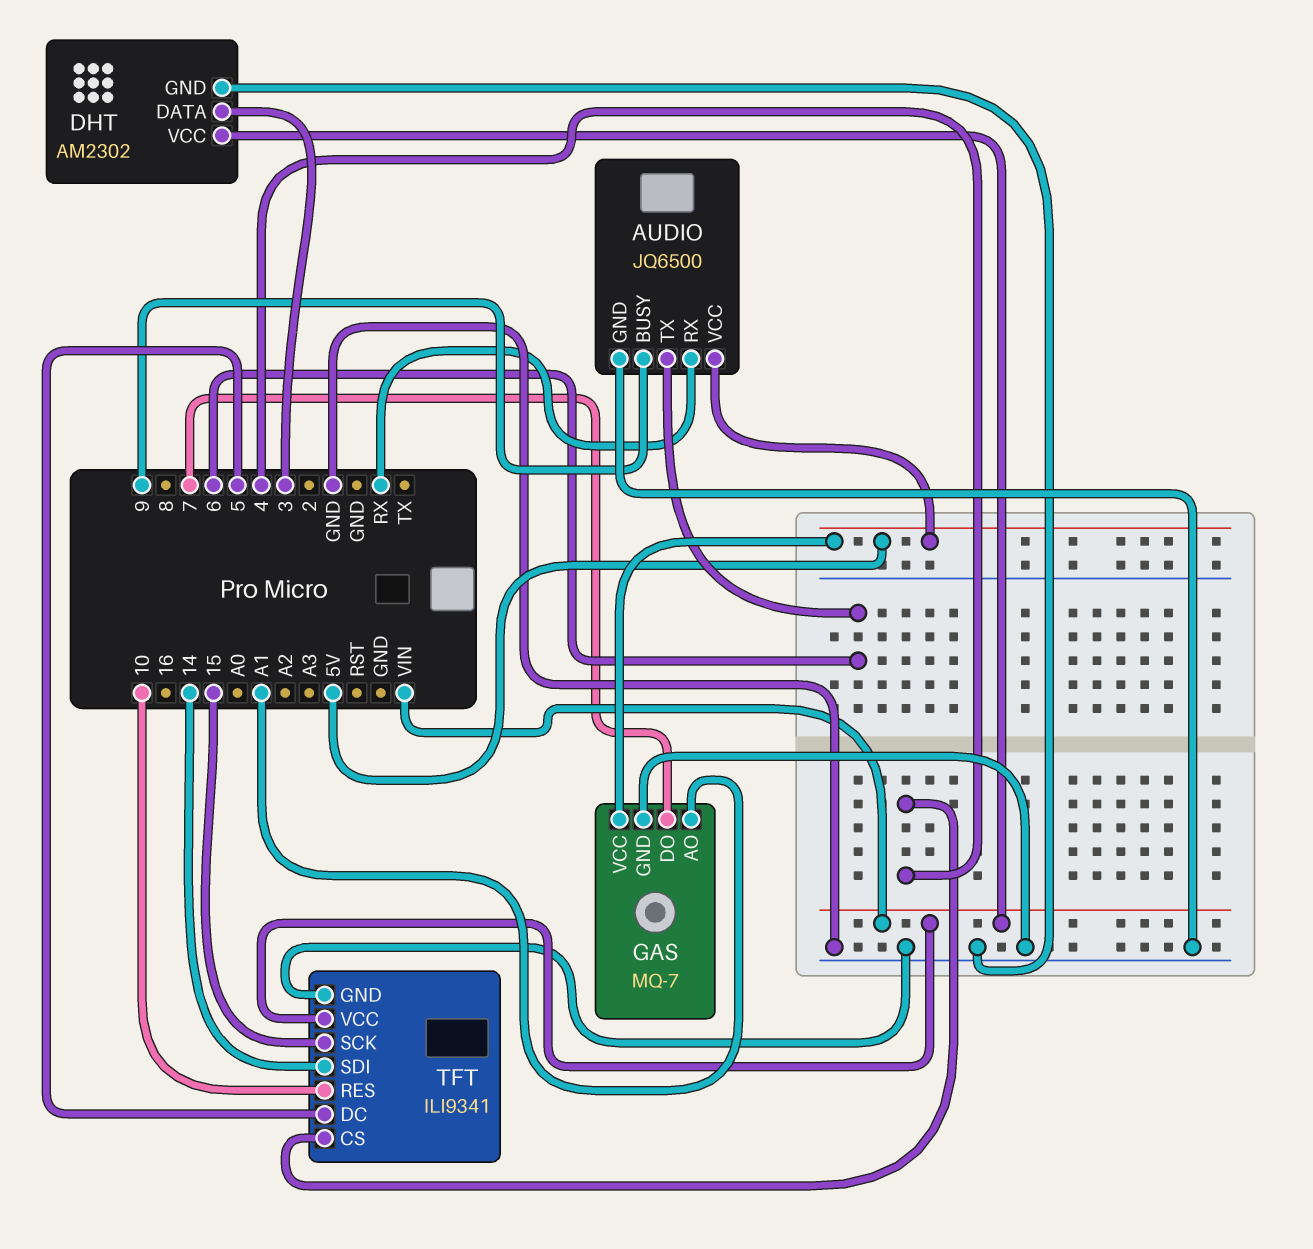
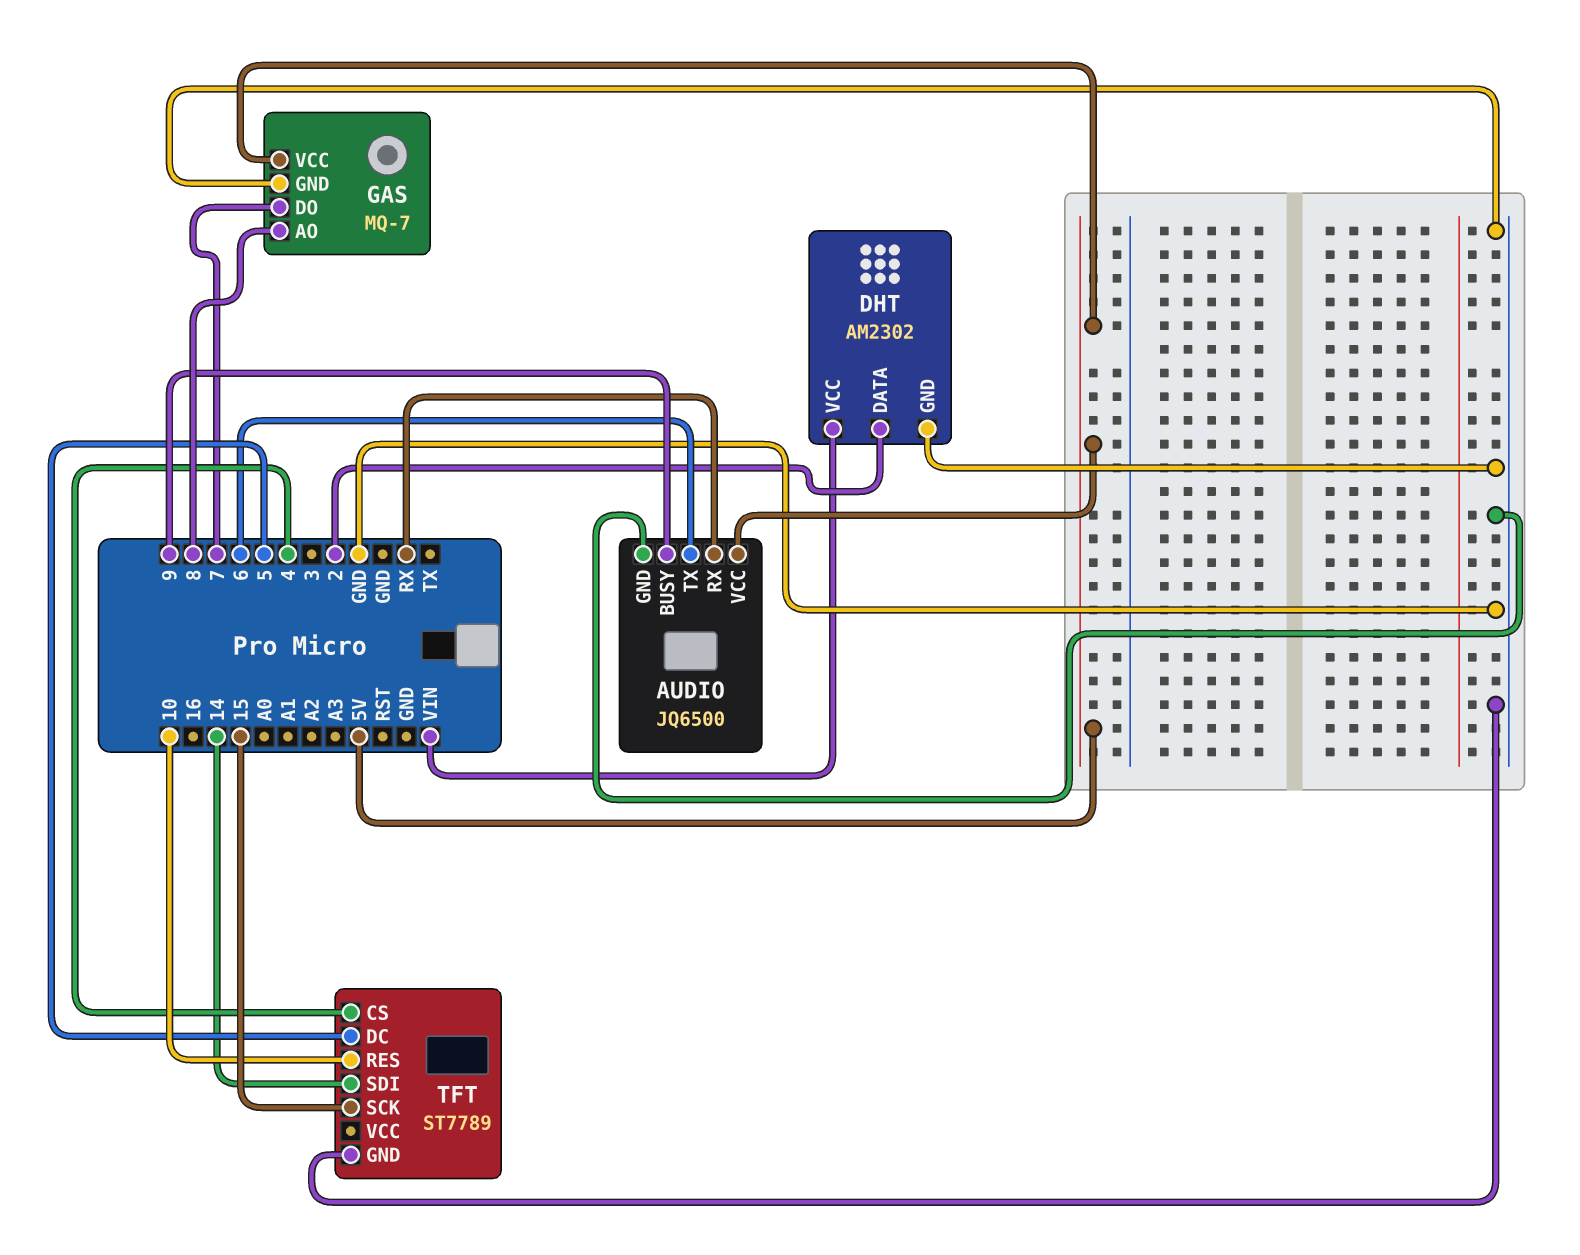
DHT pin DATA: 3 -> 2
GAS pin AO: A1 -> 8
TFT: ILI9341 -> ST7789
TFT pin VCC: VIN -> none

